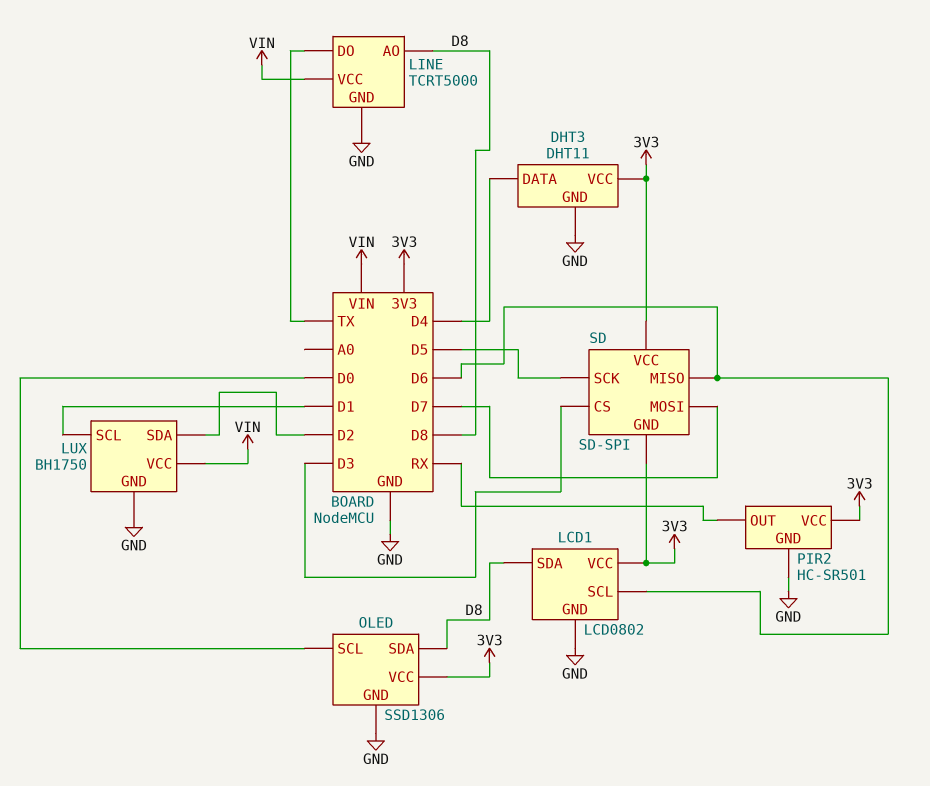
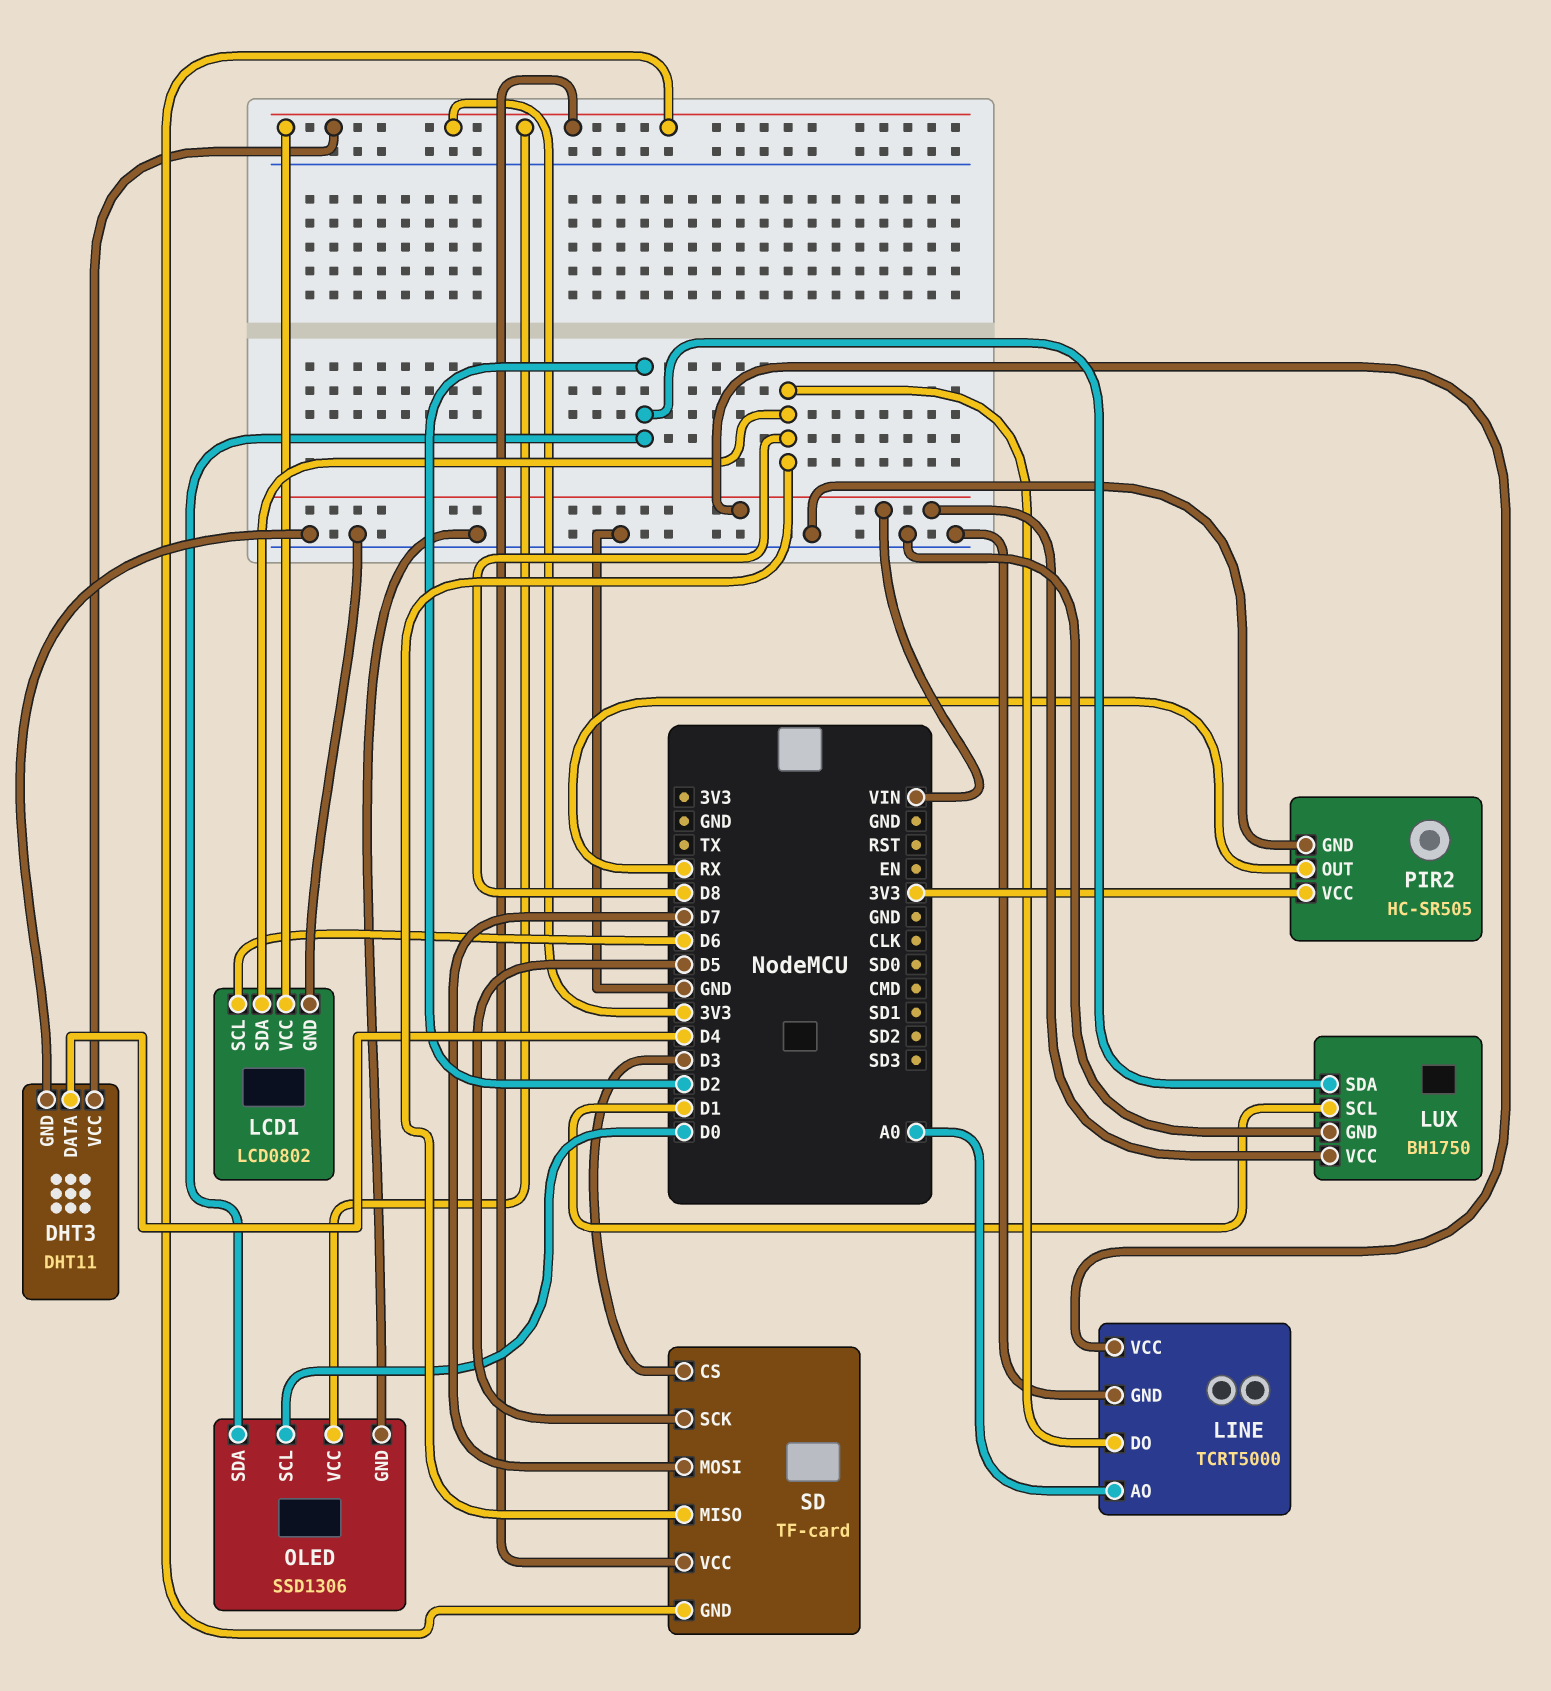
LINE pin AO: D8 -> A0
LINE pin DO: TX -> D8
OLED pin SDA: D8 -> D2
PIR2: HC-SR501 -> HC-SR505
SD: SD-SPI -> TF-card
SD pin MISO: D6 -> D8

